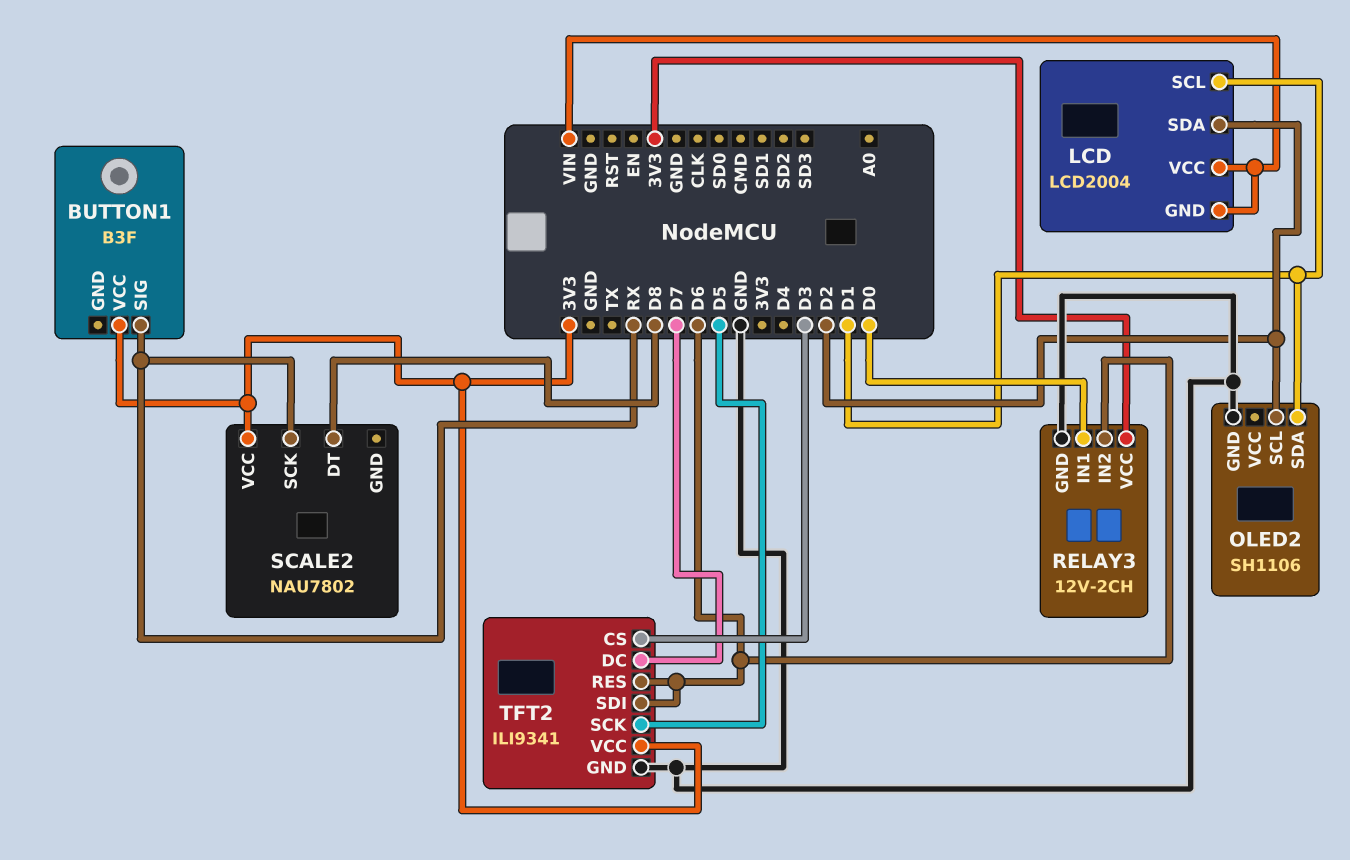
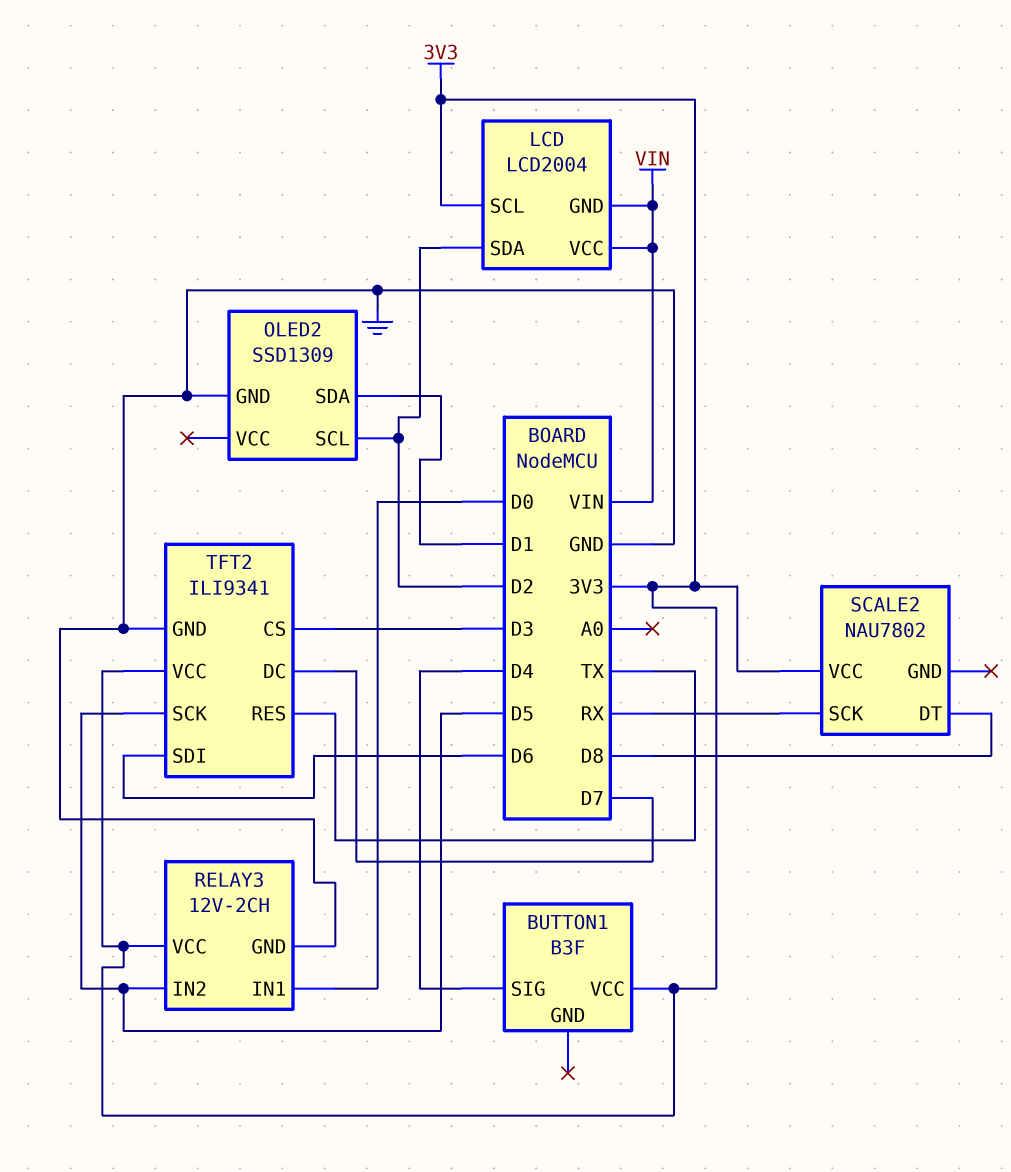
BUTTON1 pin SIG: RX -> D4
LCD pin SCL: D1 -> 3V3
OLED2: SH1106 -> SSD1309
RELAY3 pin IN2: D6 -> D5
TFT2 pin RES: D6 -> TX

